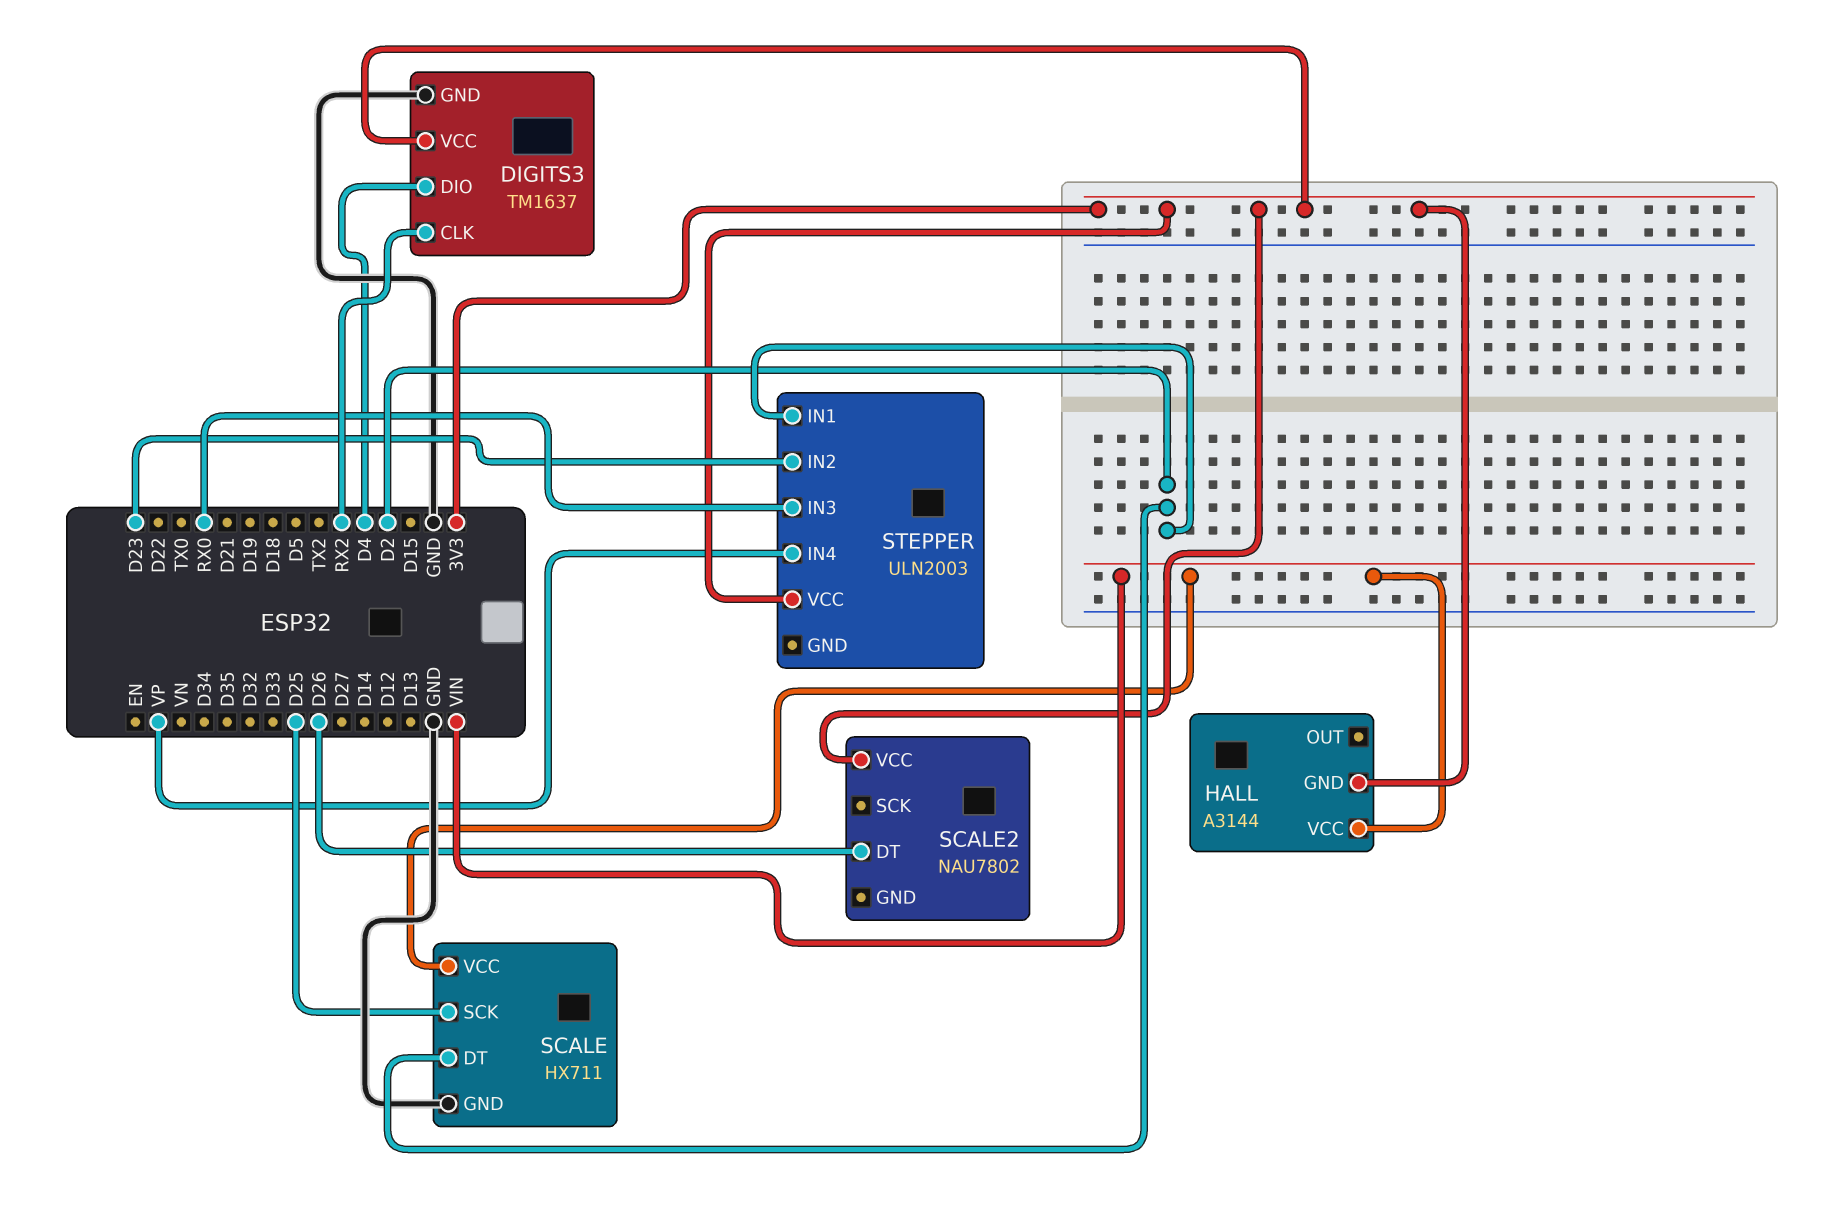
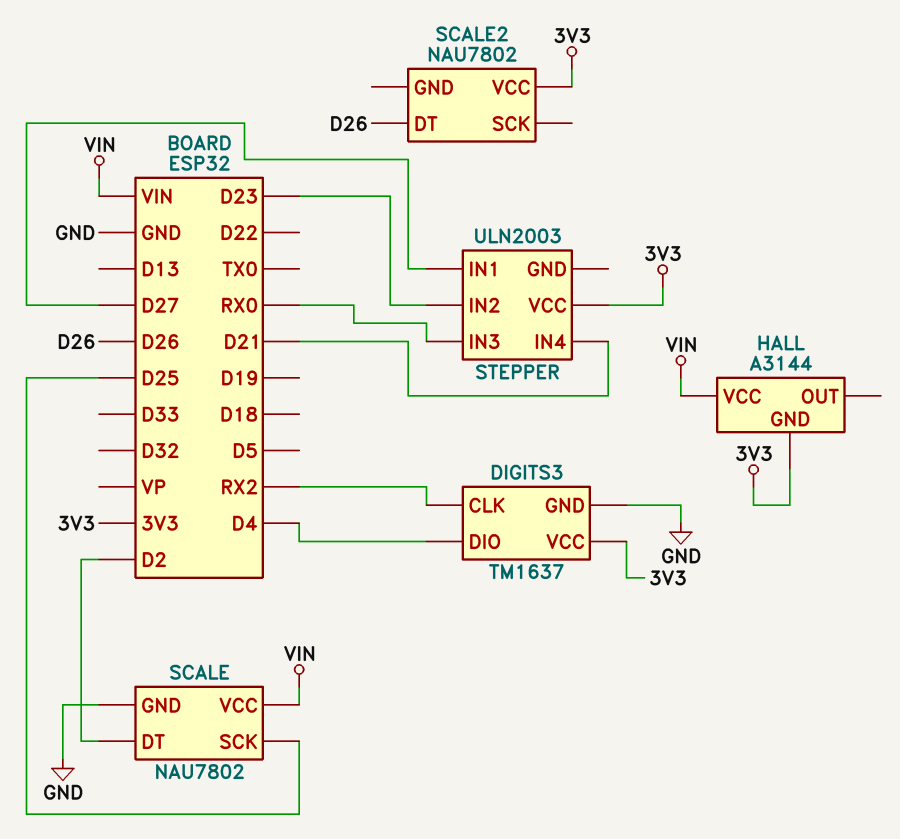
SCALE: HX711 -> NAU7802
STEPPER pin IN1: D2 -> D27
STEPPER pin IN4: VP -> D21

